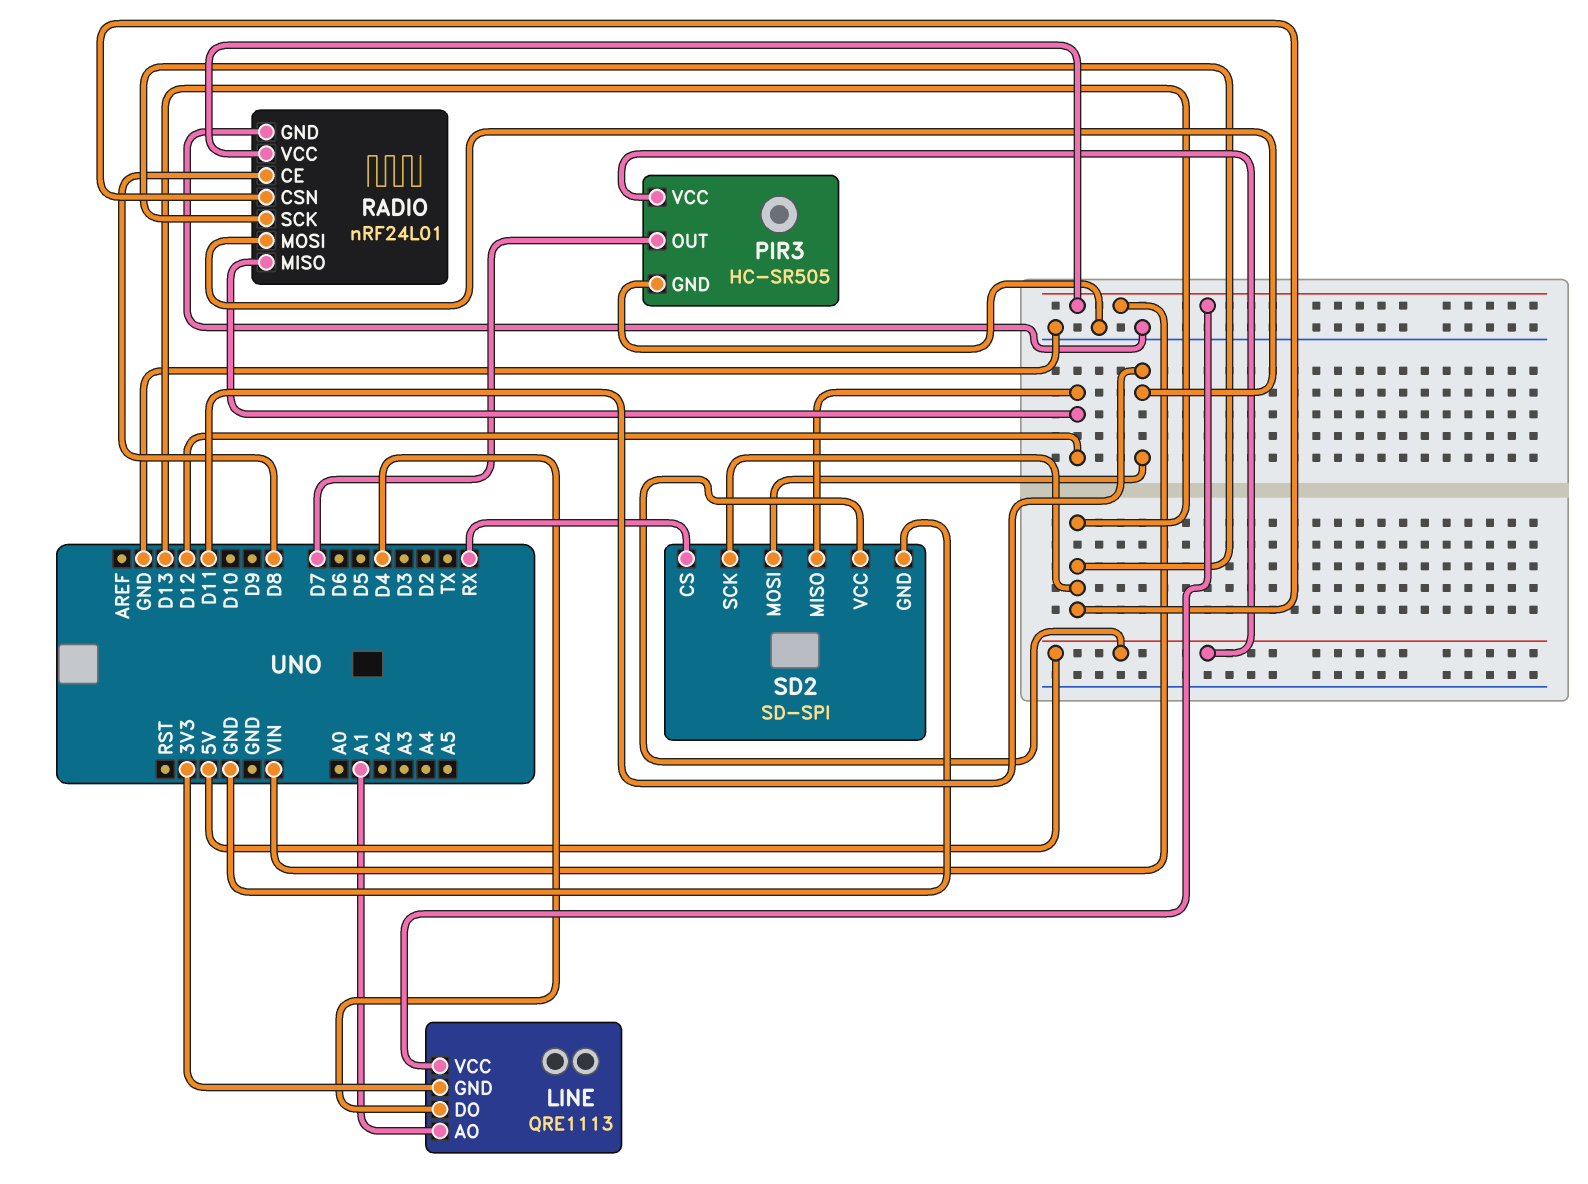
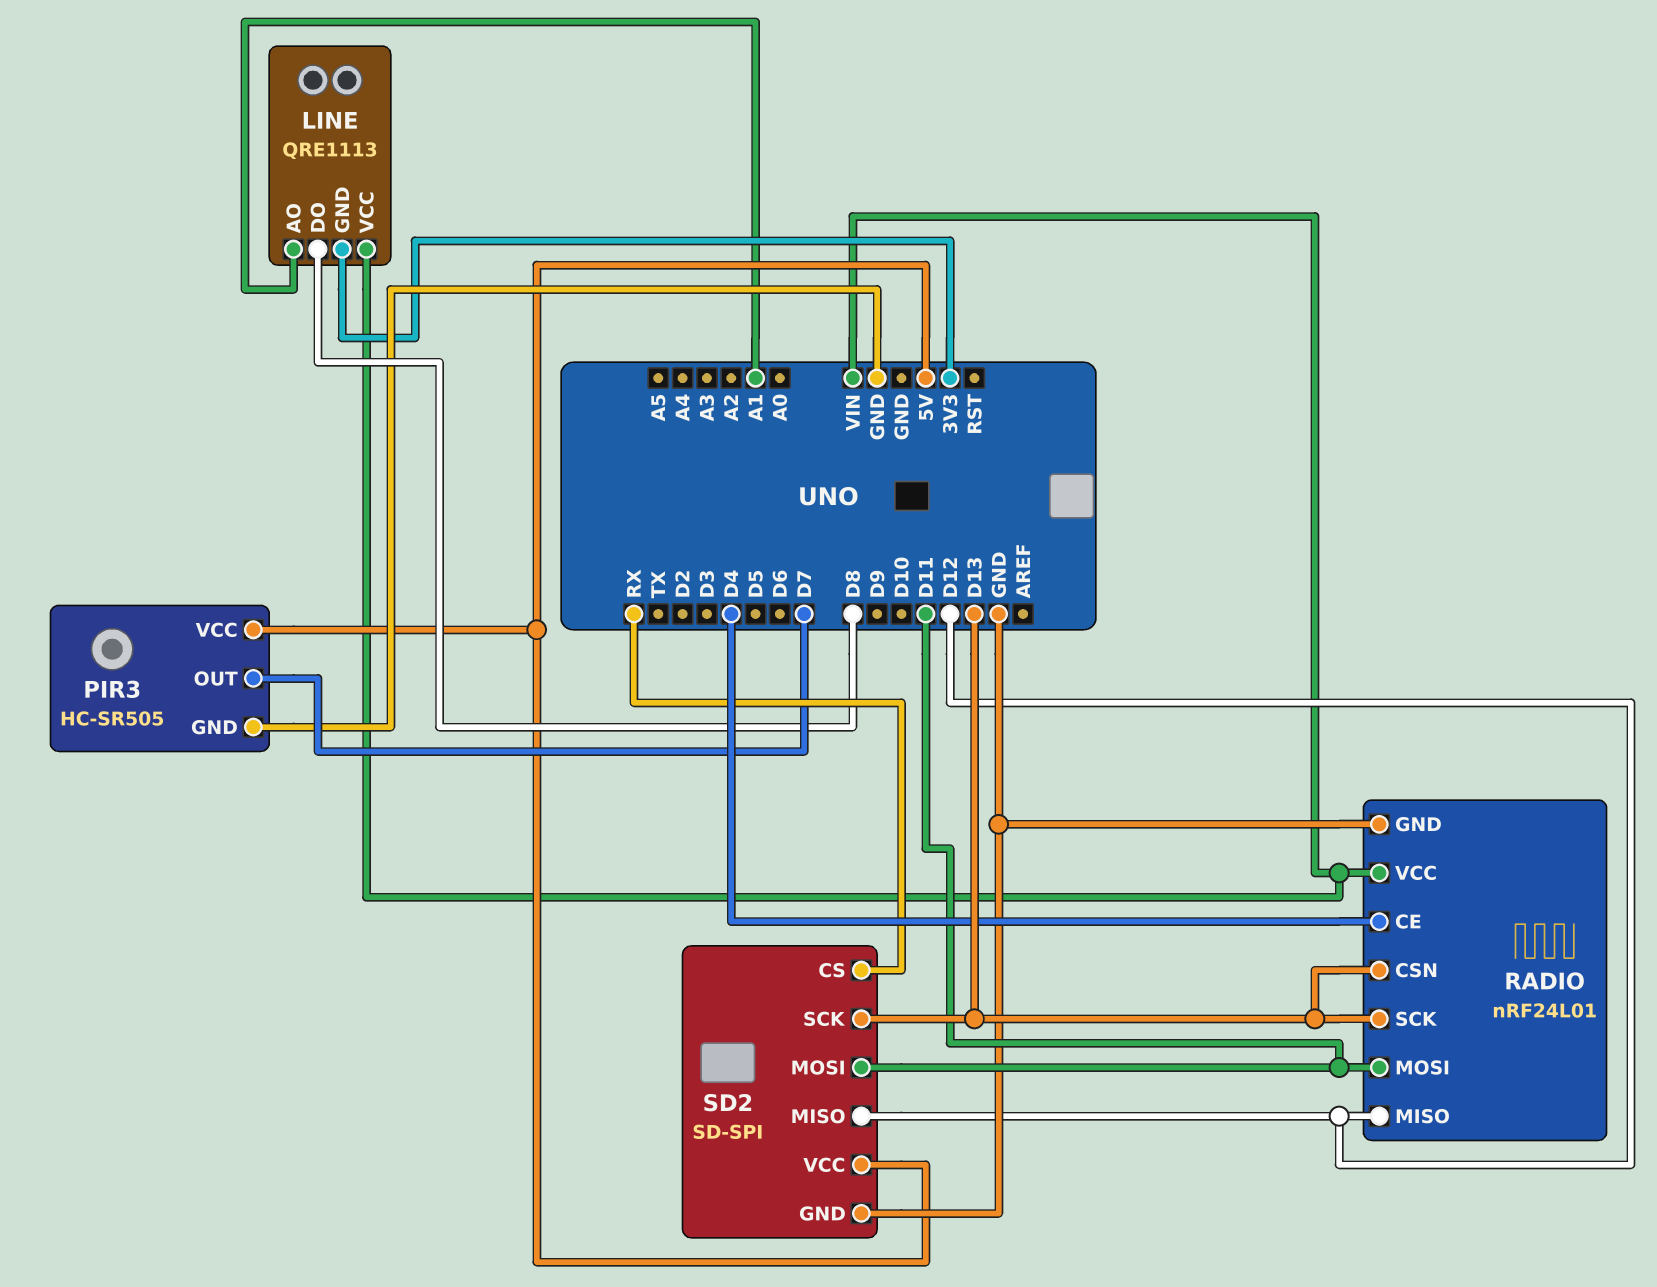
LINE pin DO: D4 -> D8
RADIO pin CE: D8 -> D4

